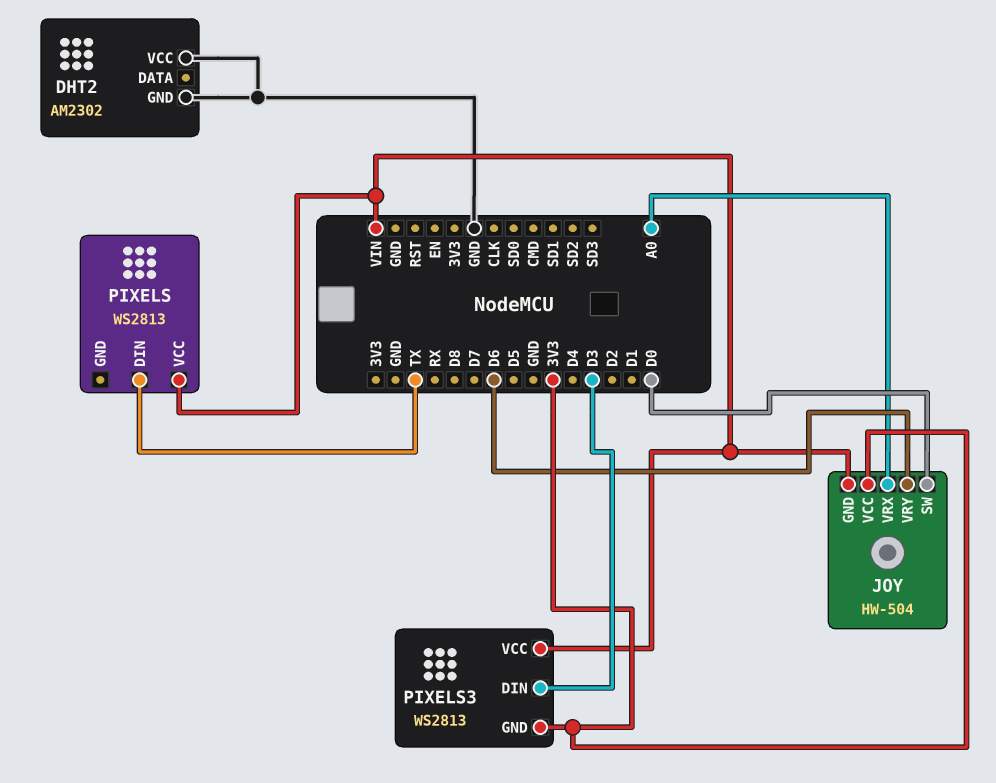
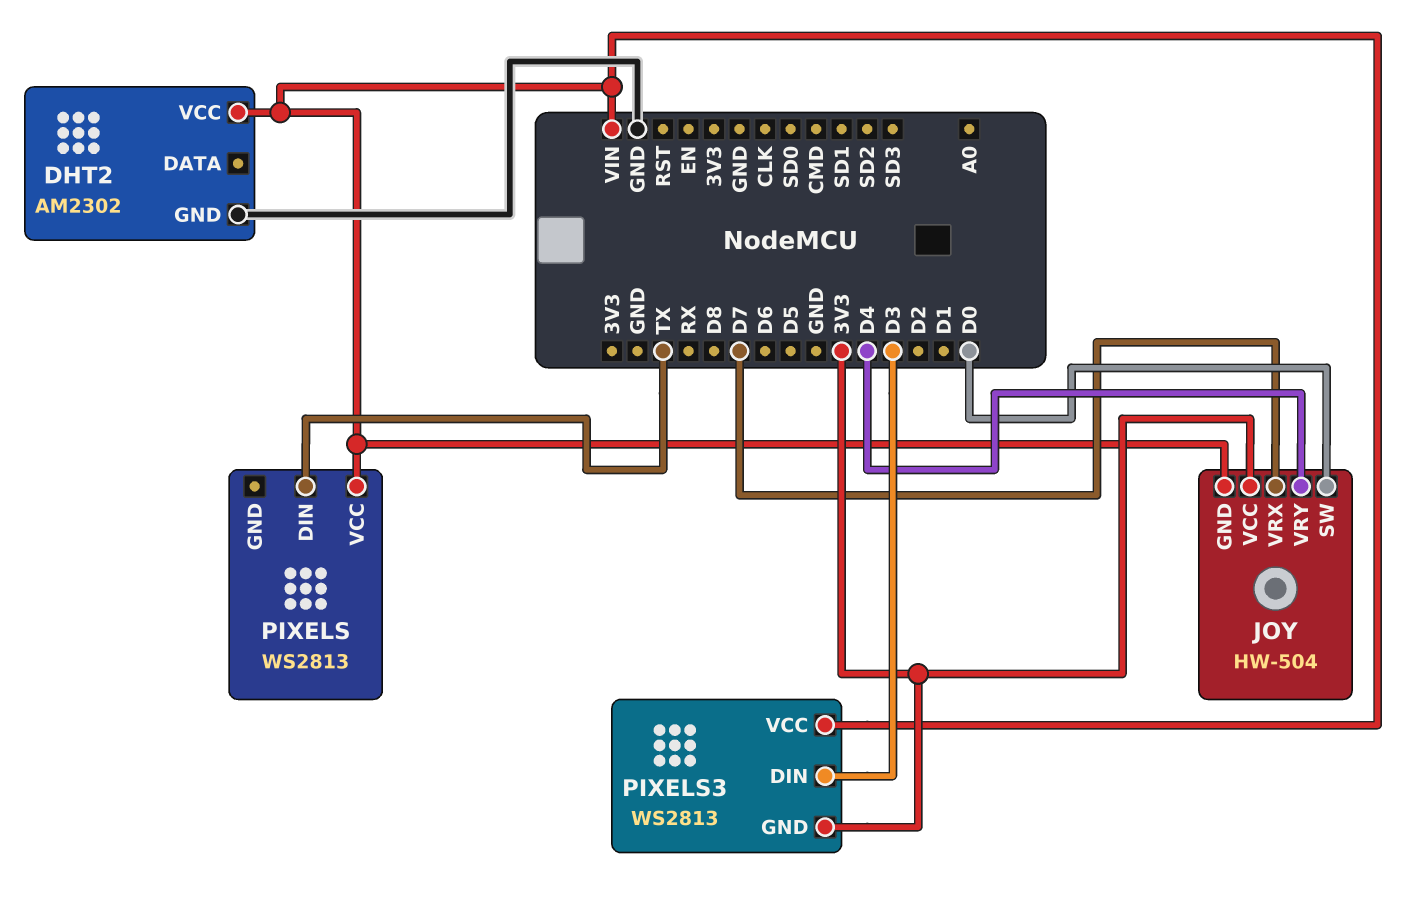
DHT2 pin VCC: GND -> VIN
JOY pin VRX: A0 -> D7
JOY pin VRY: D6 -> D4

